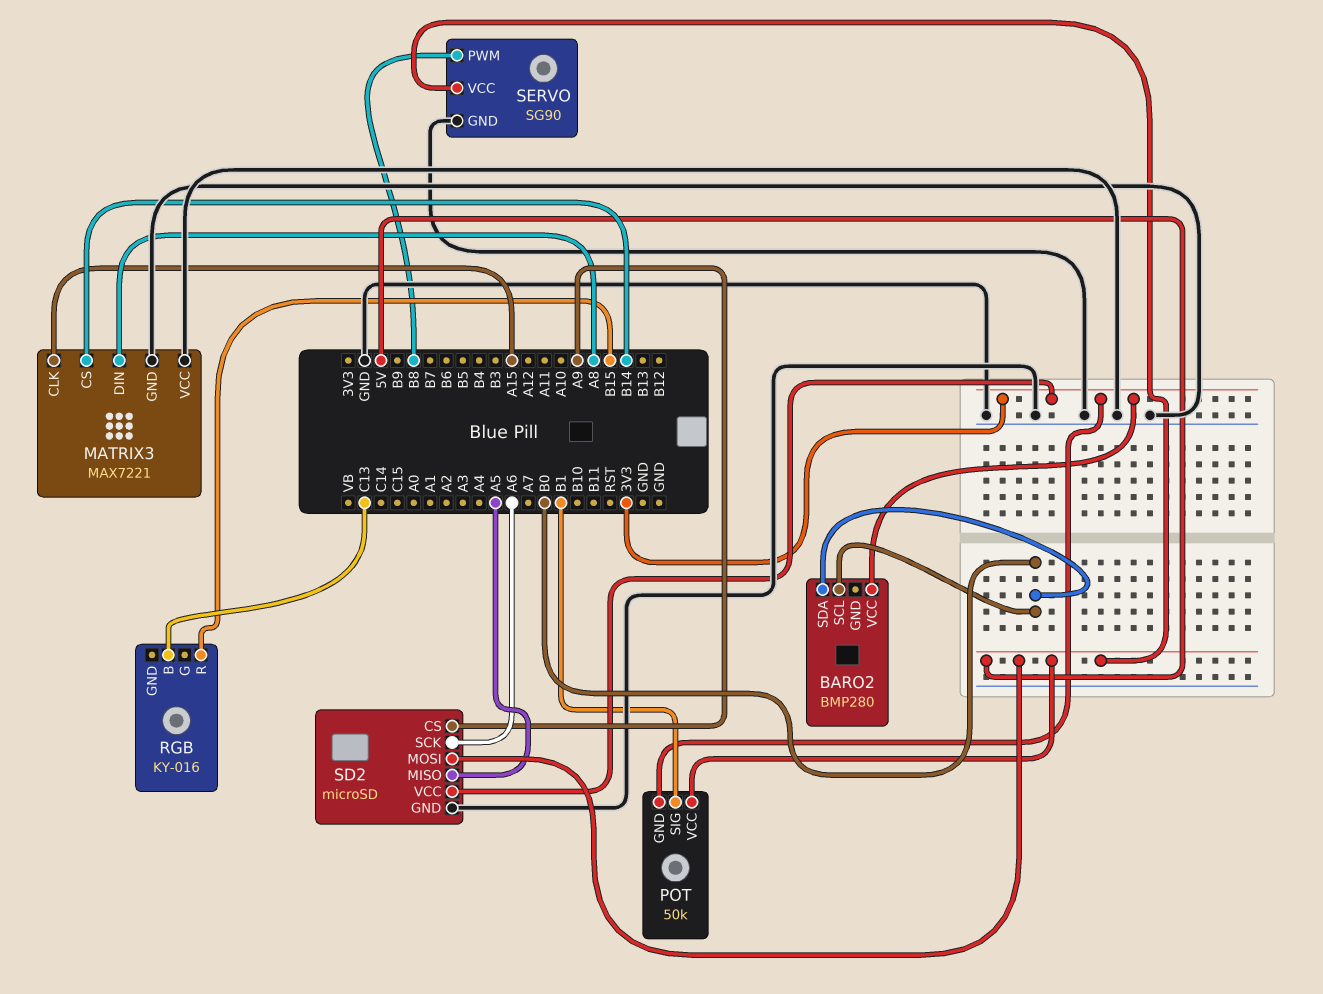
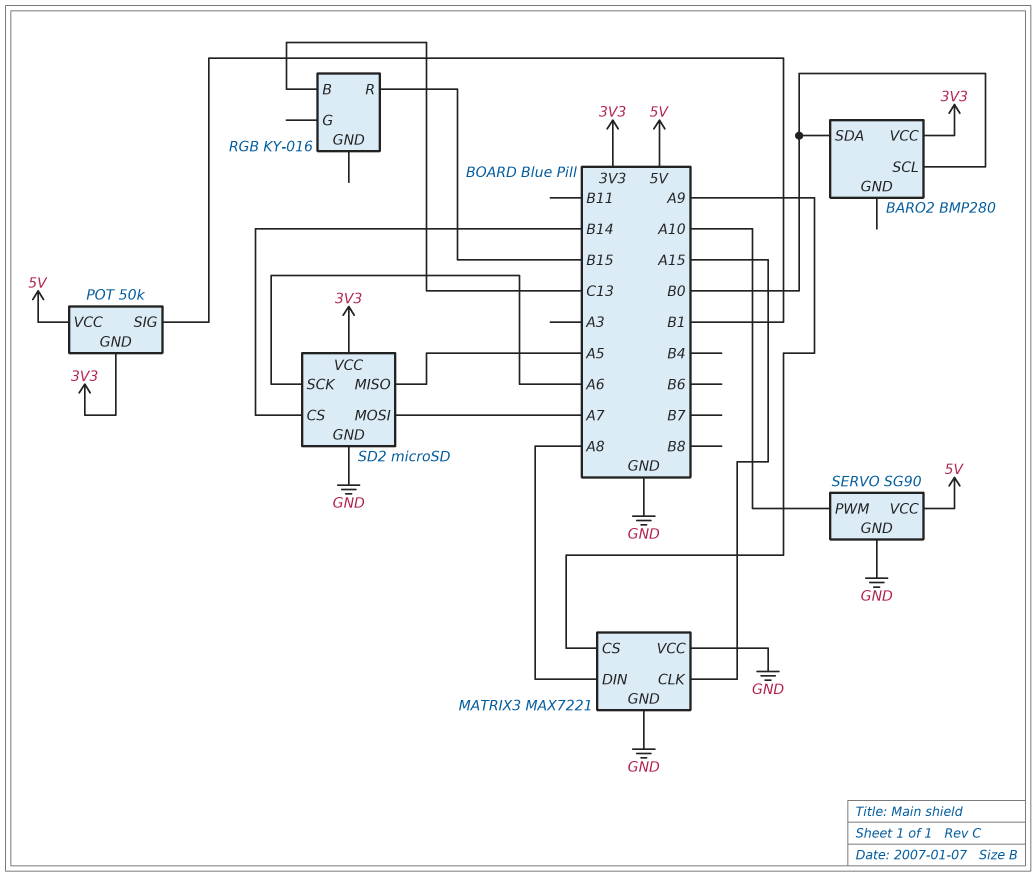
MATRIX3 pin CS: B14 -> A9
SD2 pin CS: A9 -> B14
SD2 pin MOSI: 5V -> A7
SERVO pin PWM: B8 -> A10

